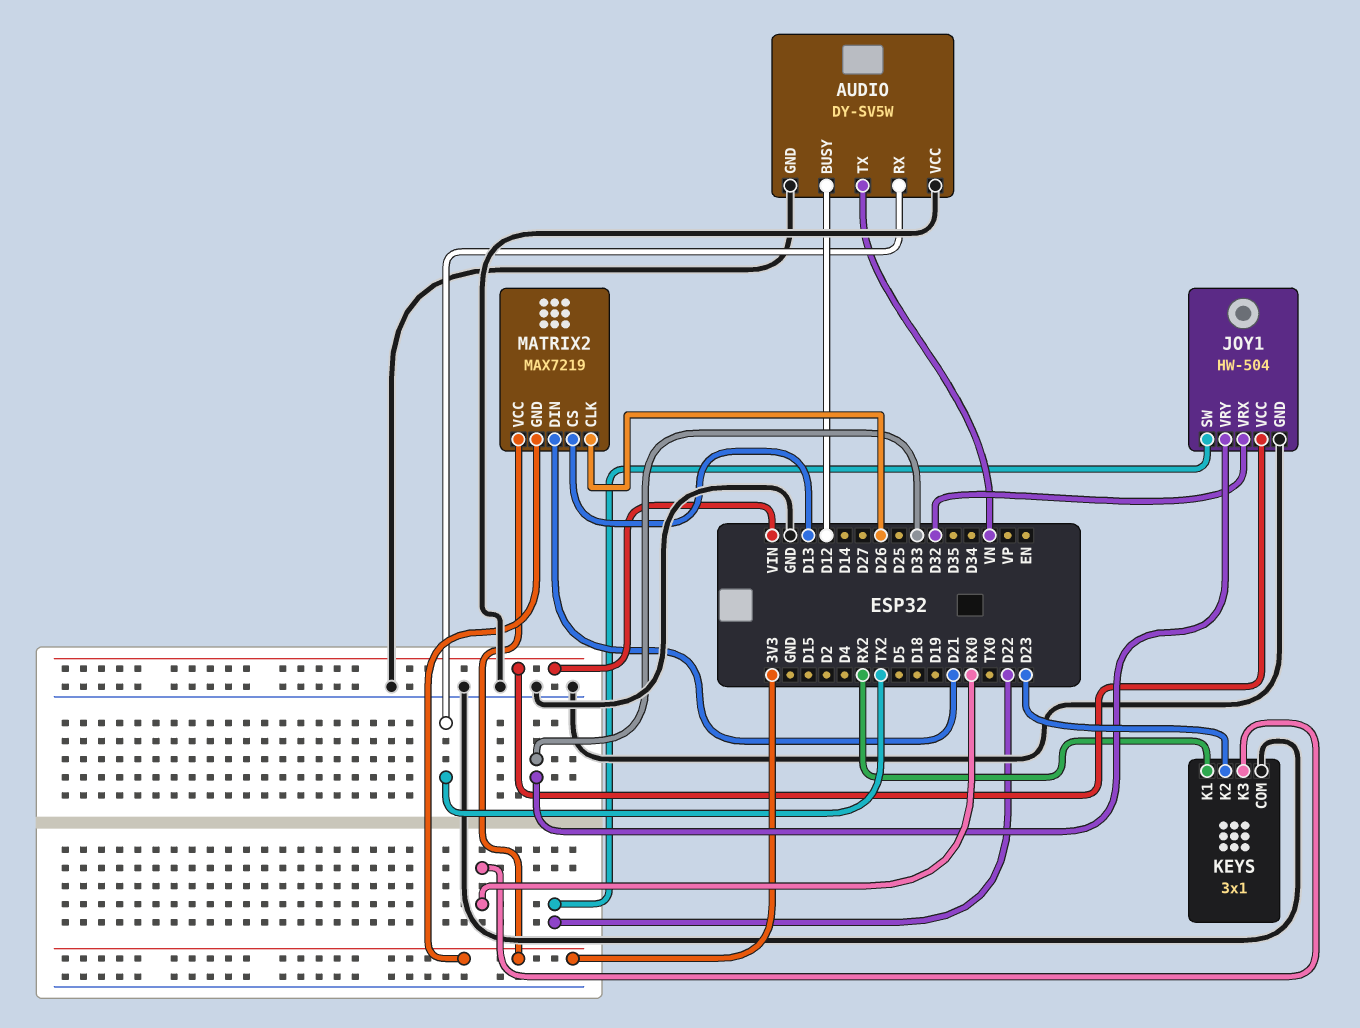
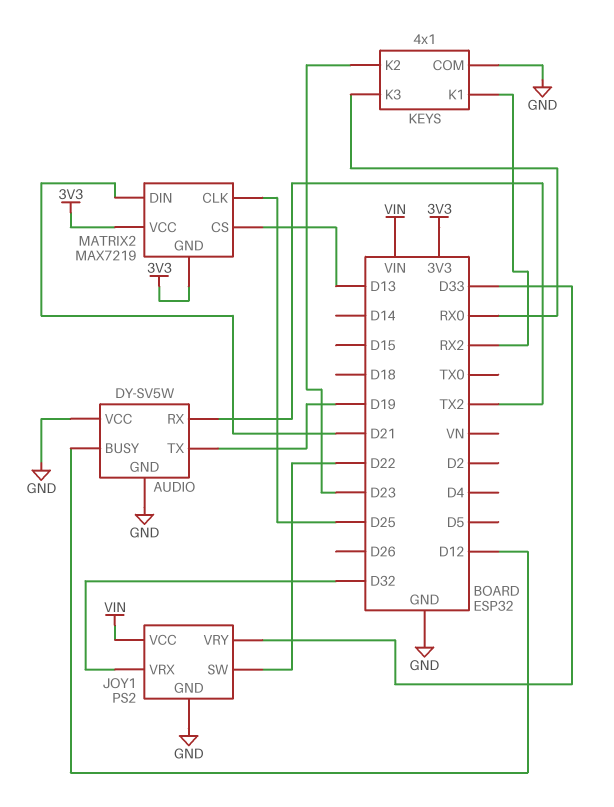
AUDIO pin TX: VN -> D19
JOY1: HW-504 -> PS2
KEYS: 3x1 -> 4x1
MATRIX2 pin CLK: D26 -> D25

